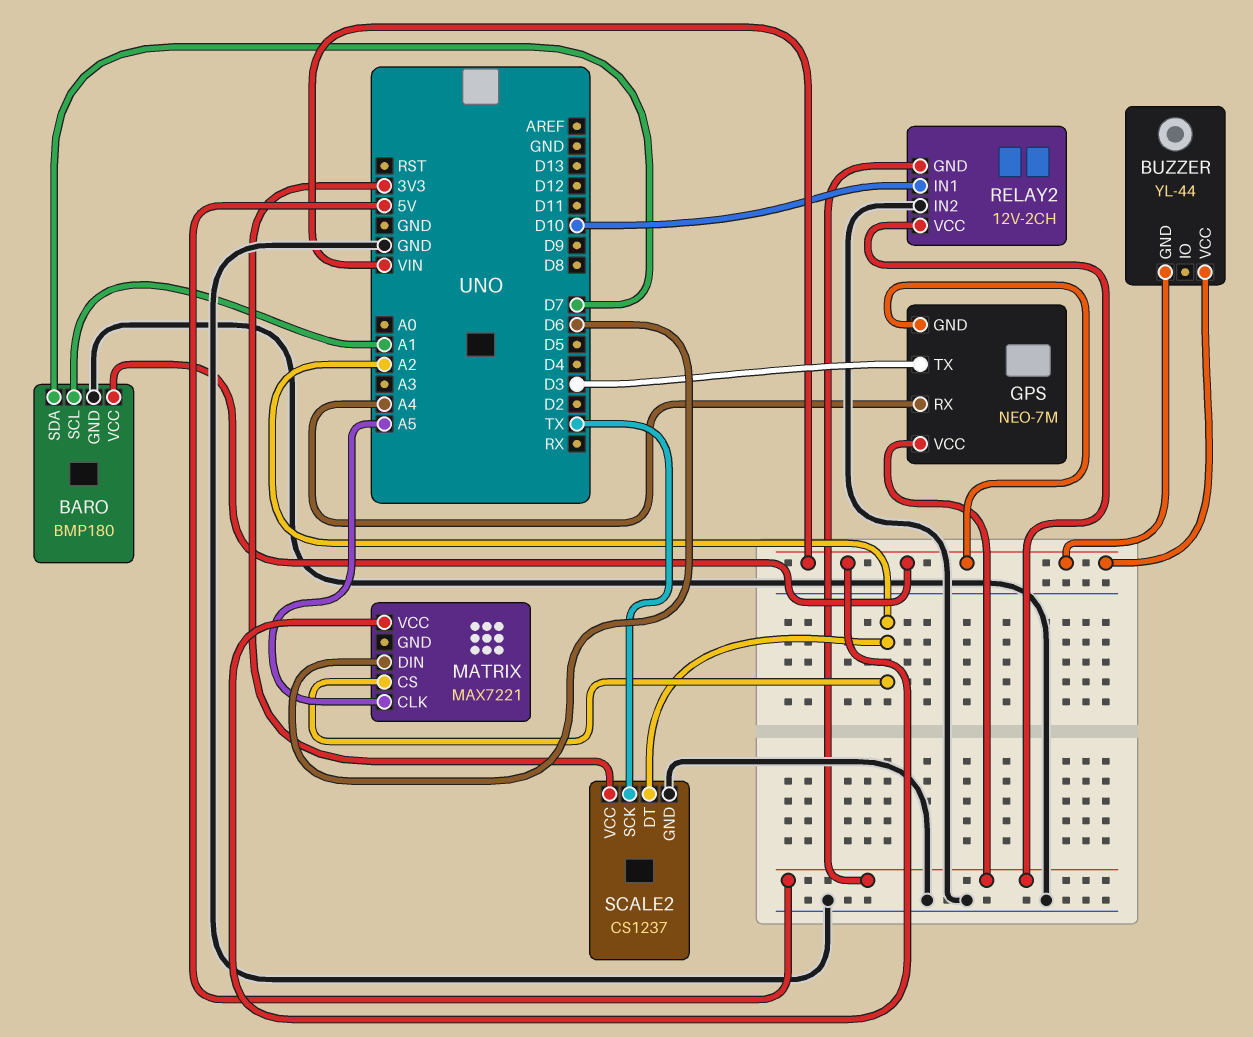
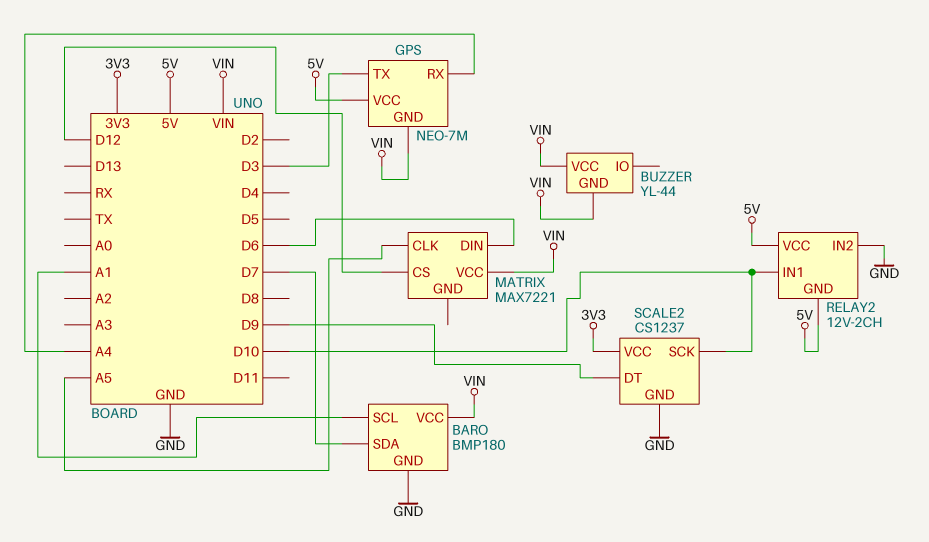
MATRIX pin CS: A2 -> D12
SCALE2 pin DT: A2 -> D9
SCALE2 pin SCK: TX -> D10

